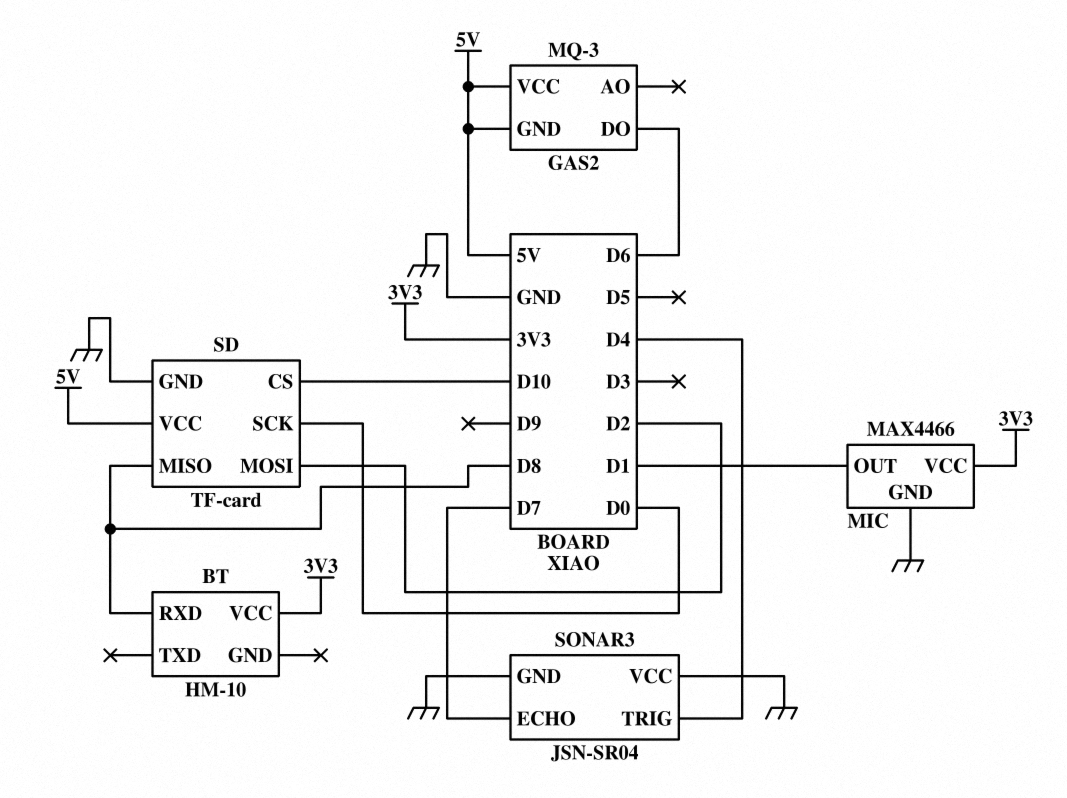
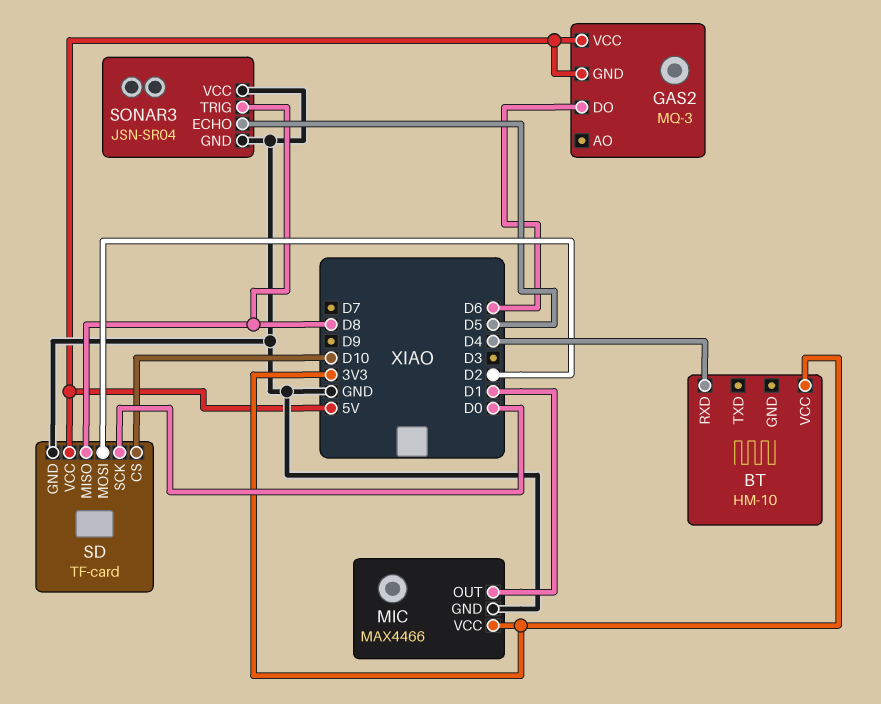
BT pin RXD: D8 -> D4
SONAR3 pin ECHO: D7 -> D5
SONAR3 pin TRIG: D4 -> D8

